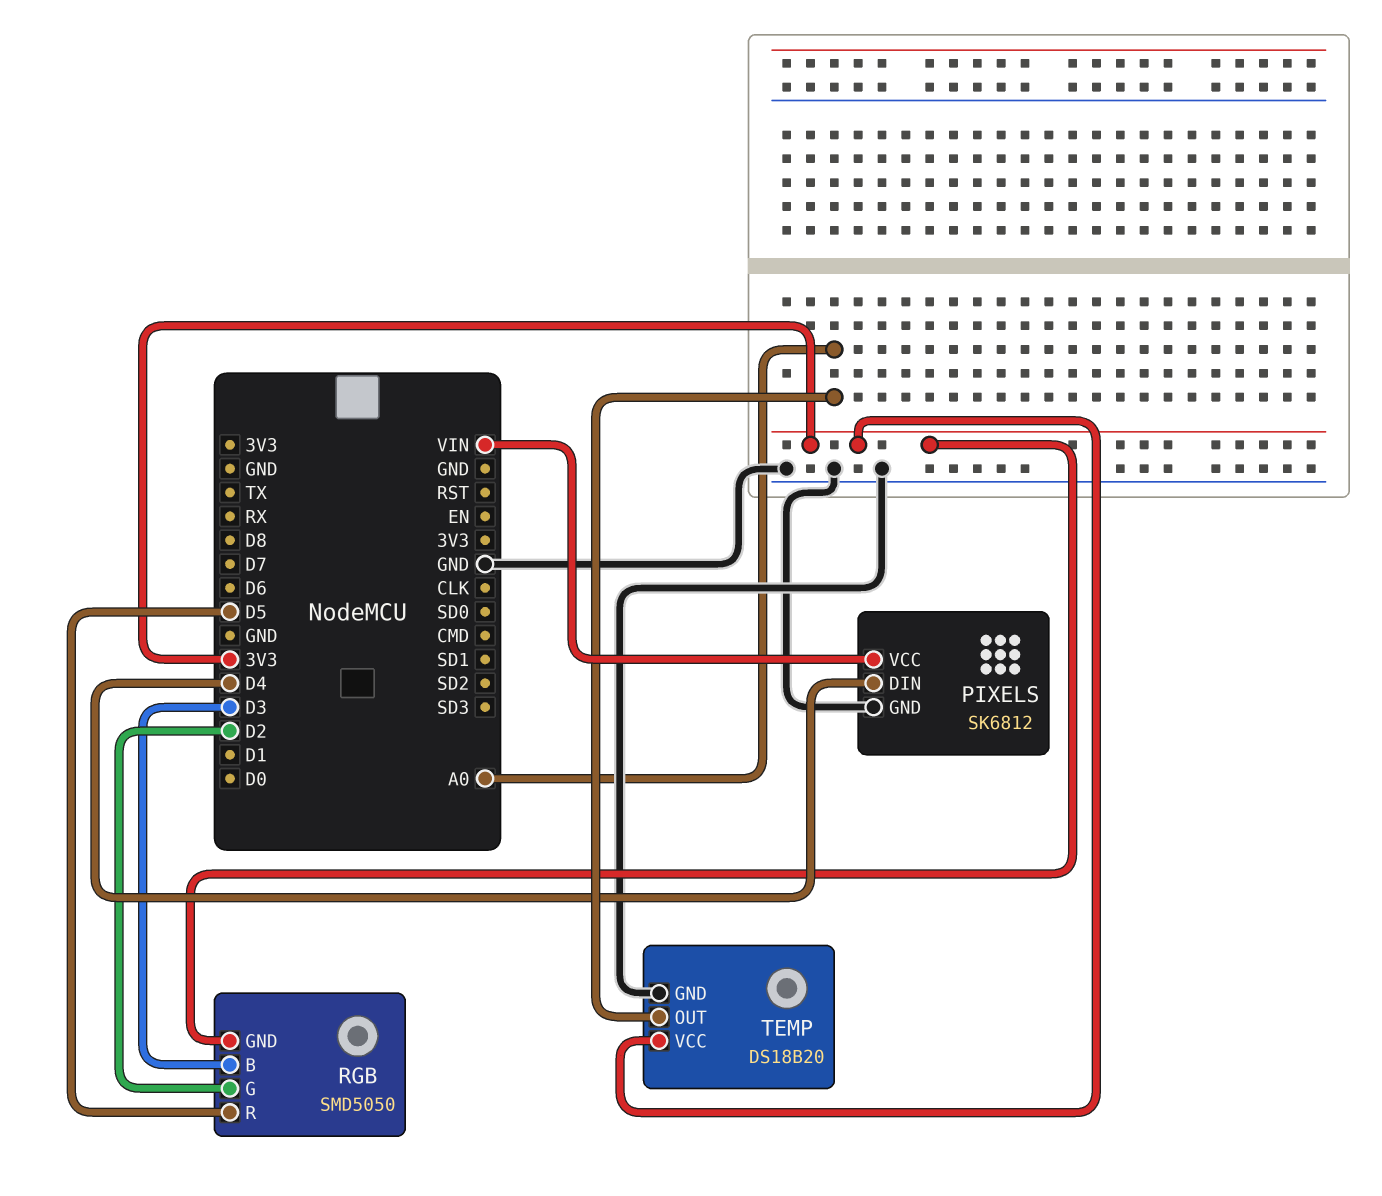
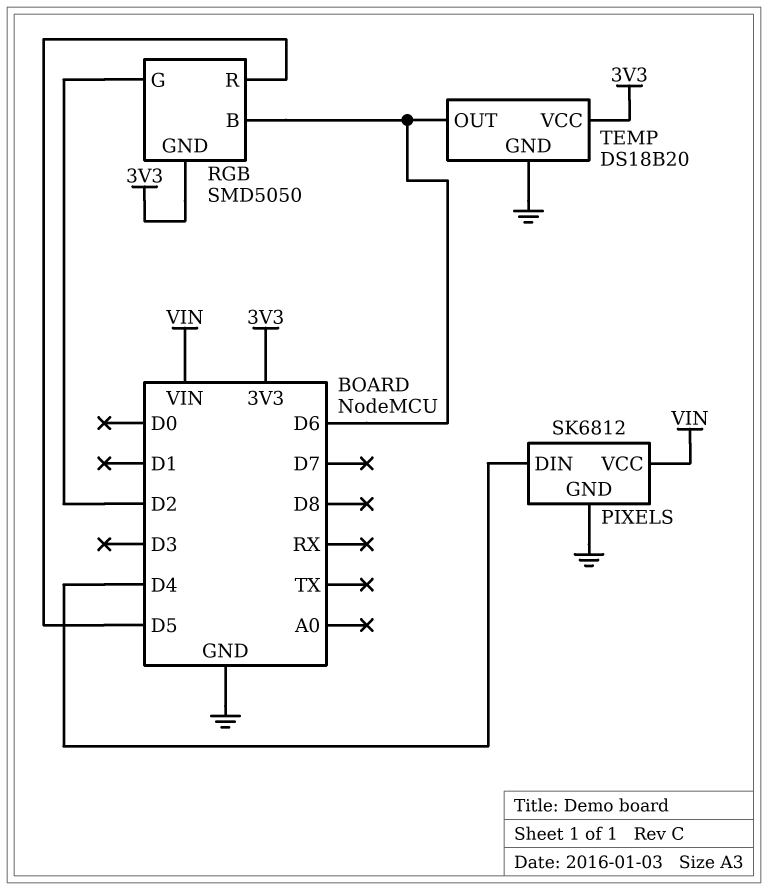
RGB pin B: D3 -> D6
TEMP pin OUT: A0 -> D6

